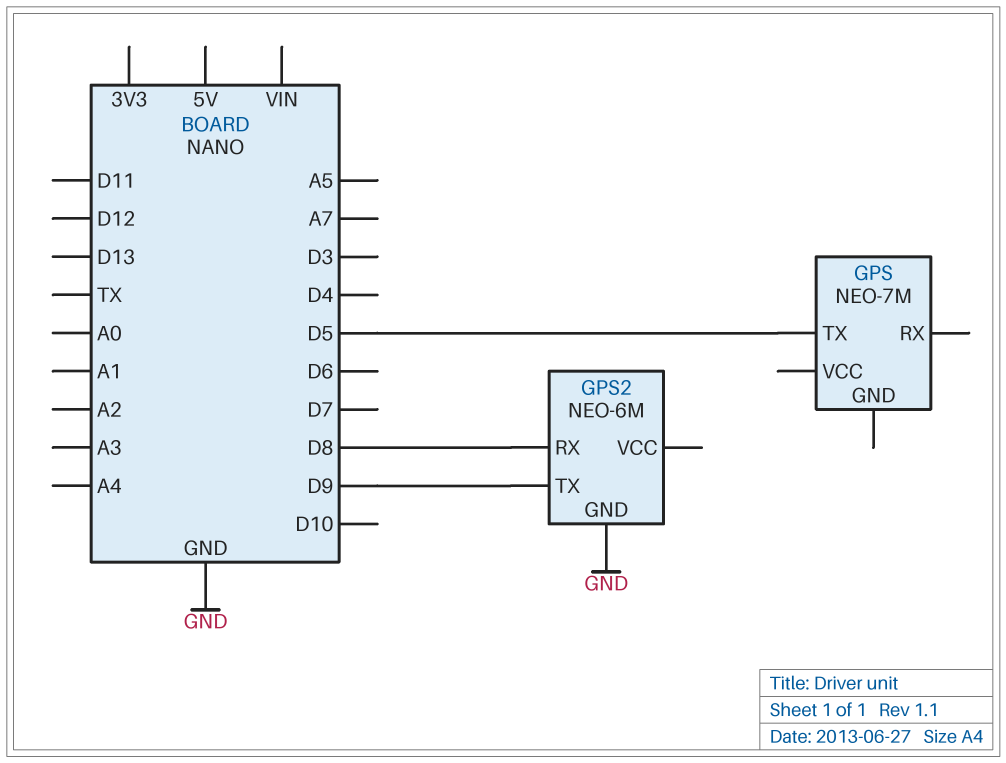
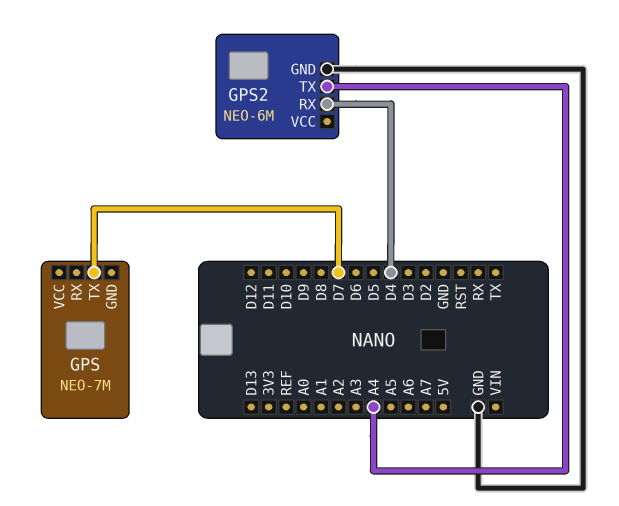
GPS pin TX: D5 -> D7
GPS2 pin RX: D8 -> D4
GPS2 pin TX: D9 -> A4

